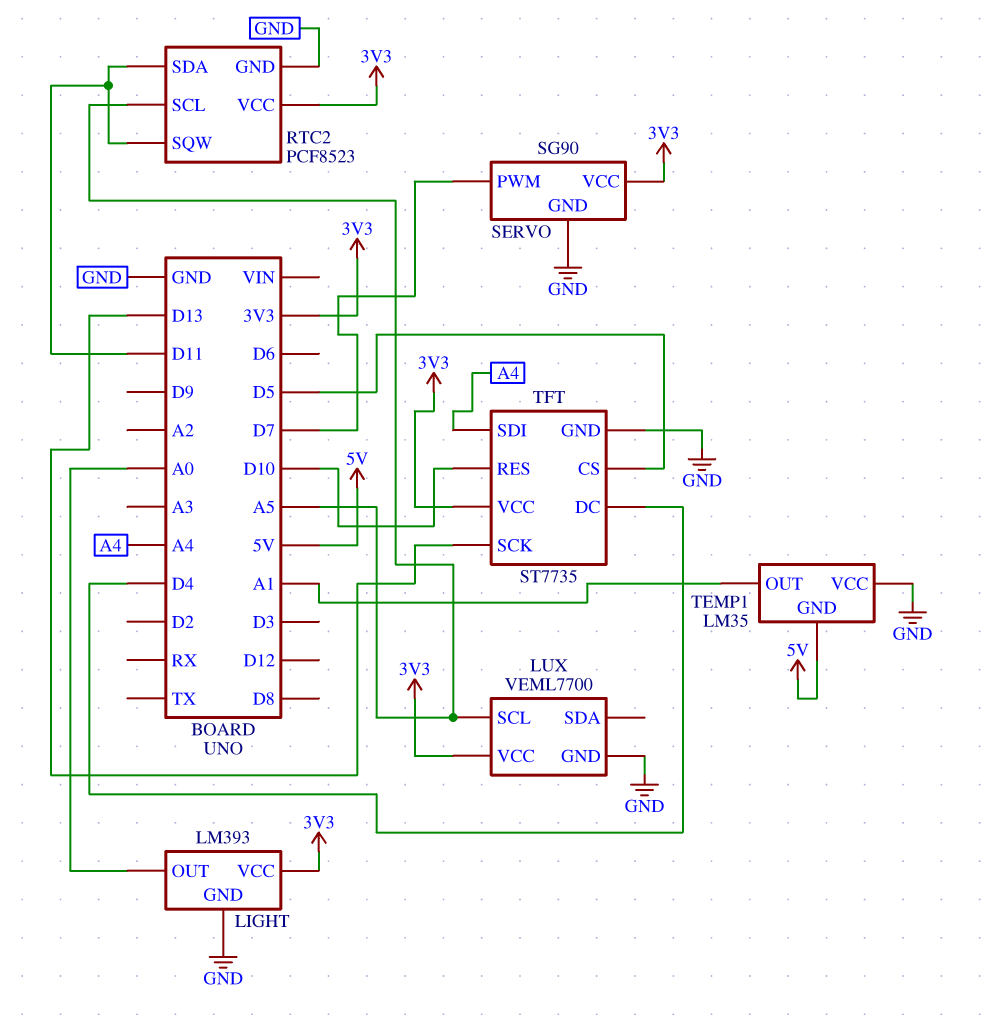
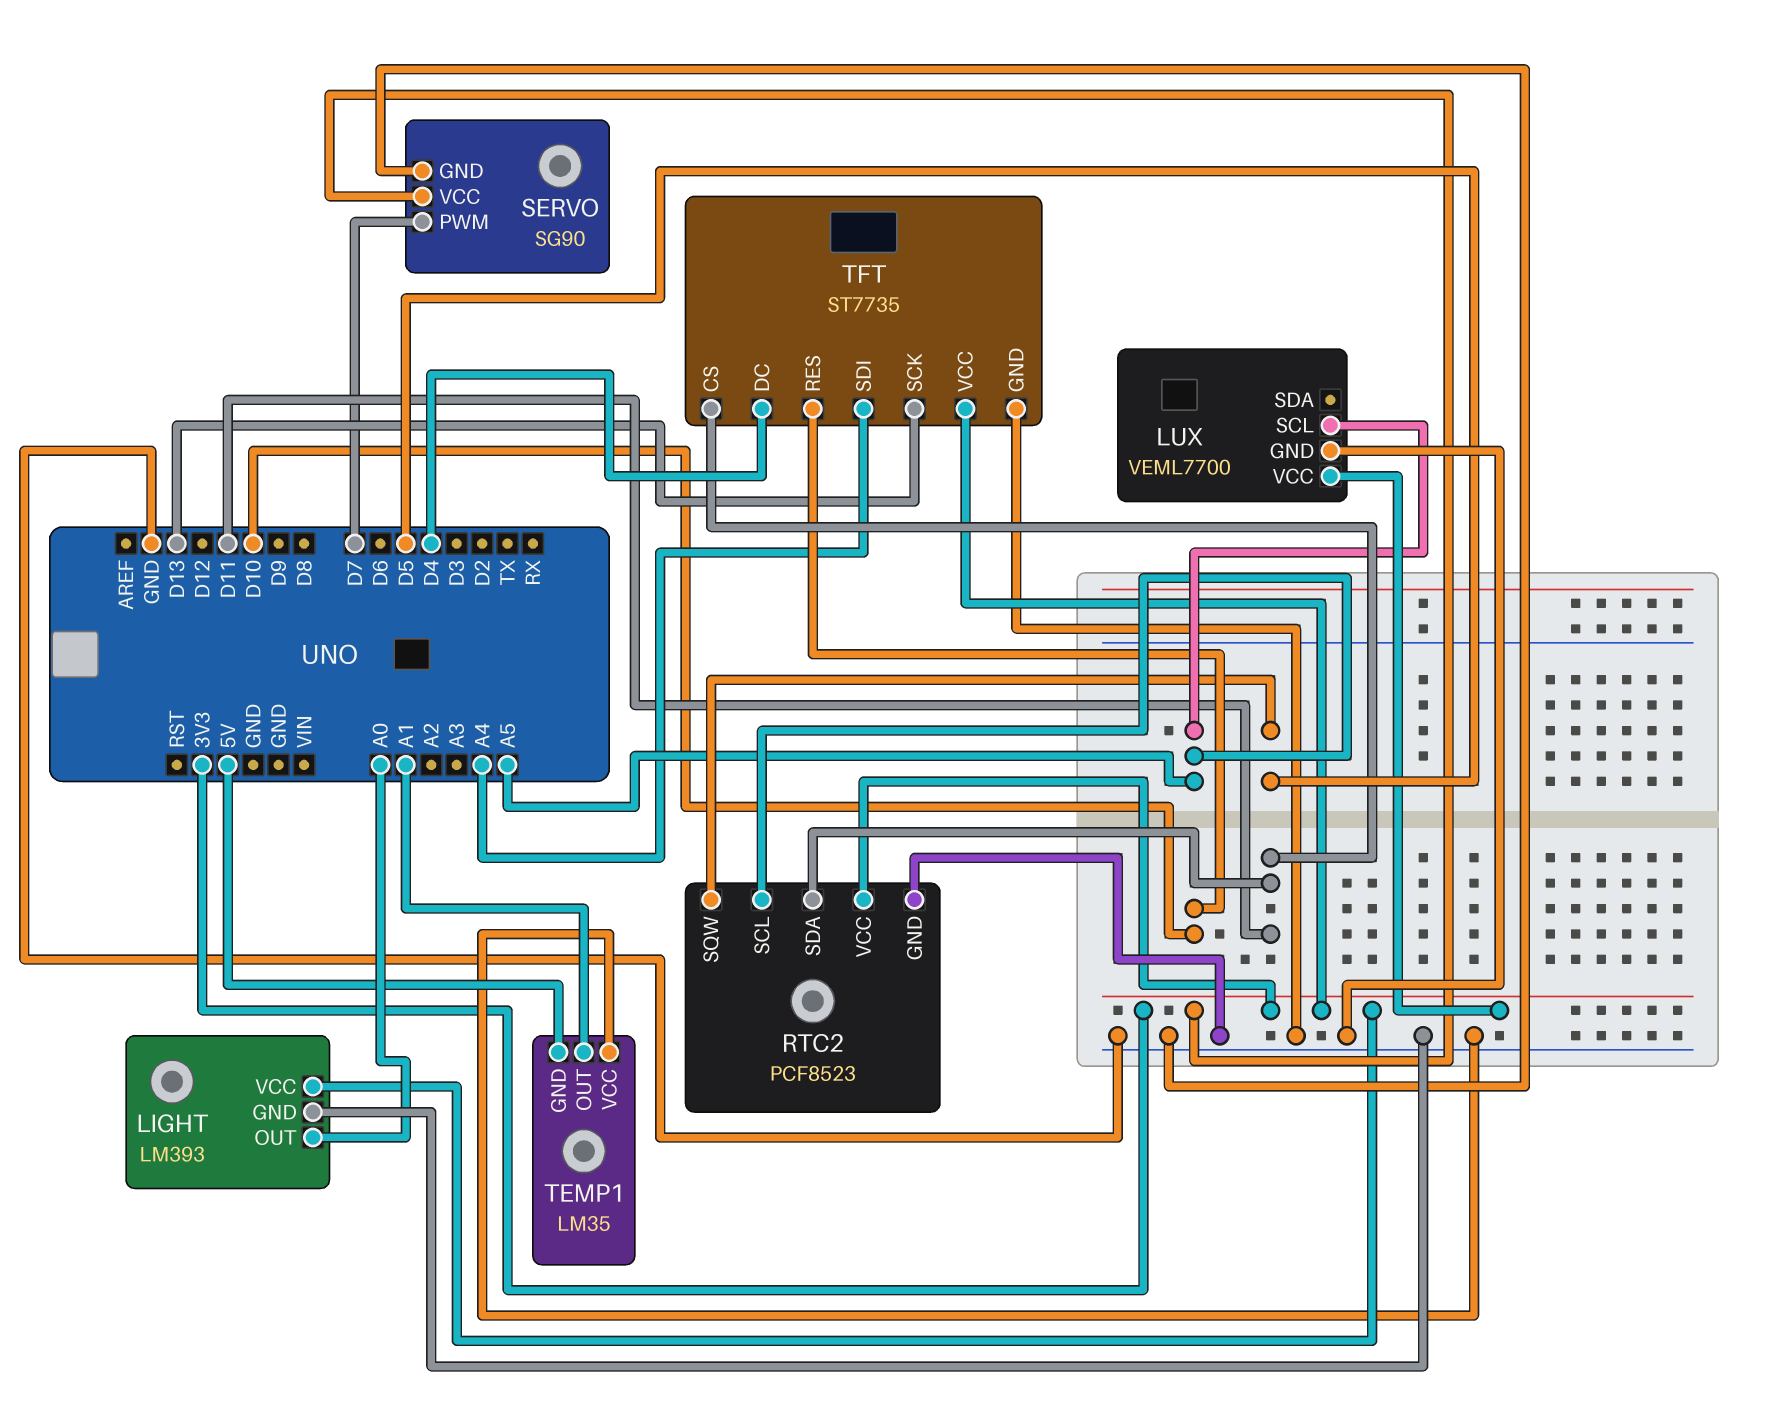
RTC2 pin SQW: D11 -> D5
TFT pin CS: D5 -> D11

